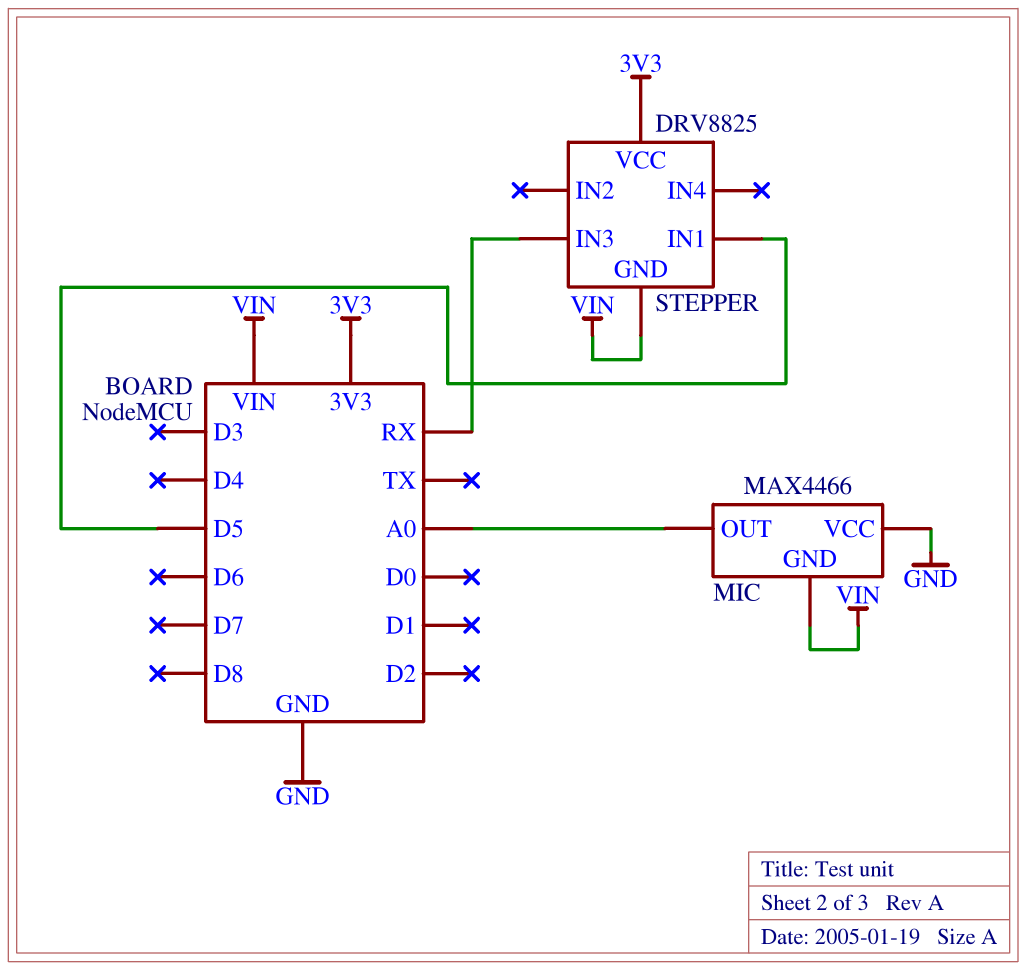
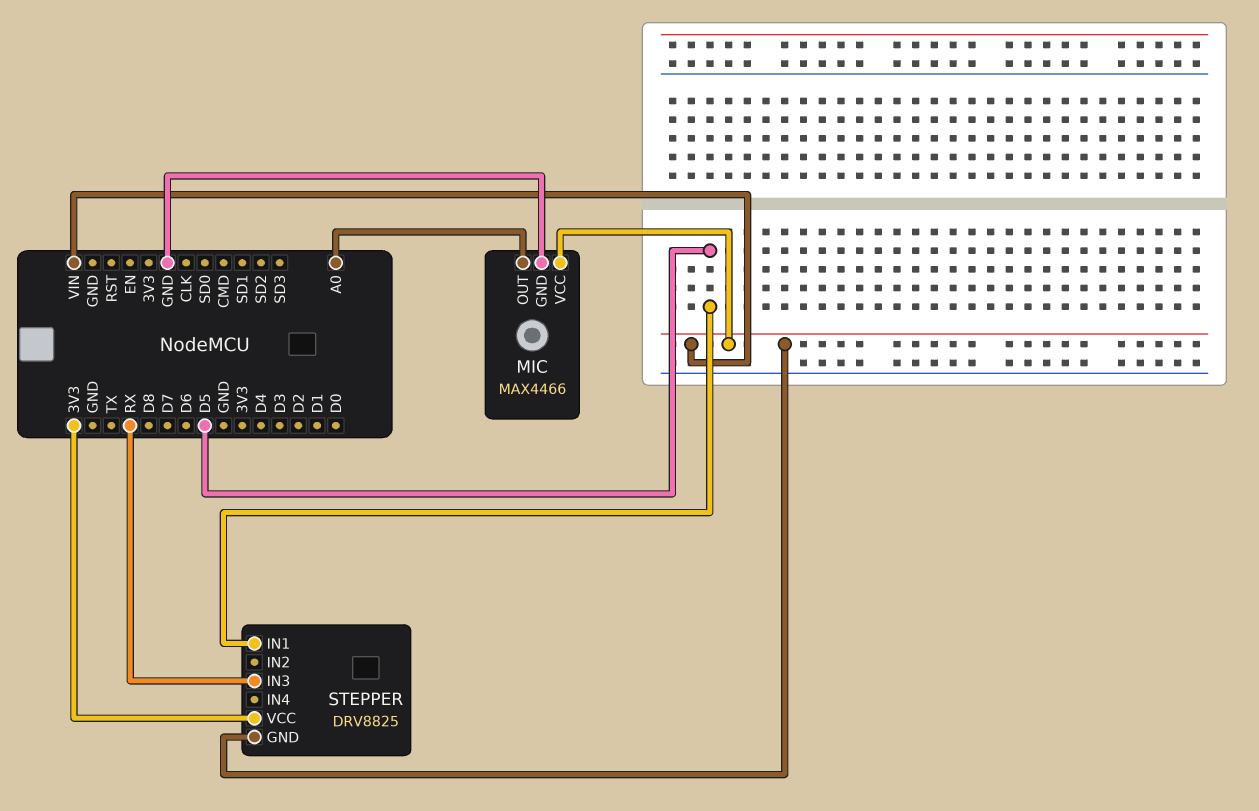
MIC pin GND: VIN -> GND
MIC pin VCC: GND -> VIN

